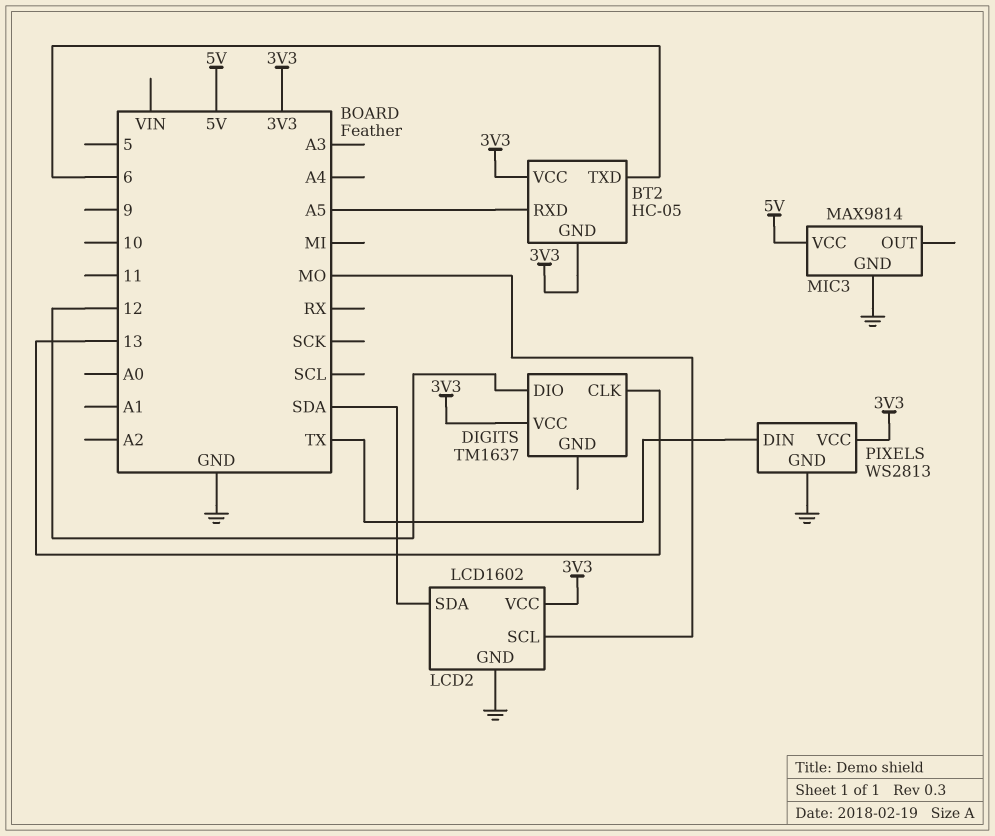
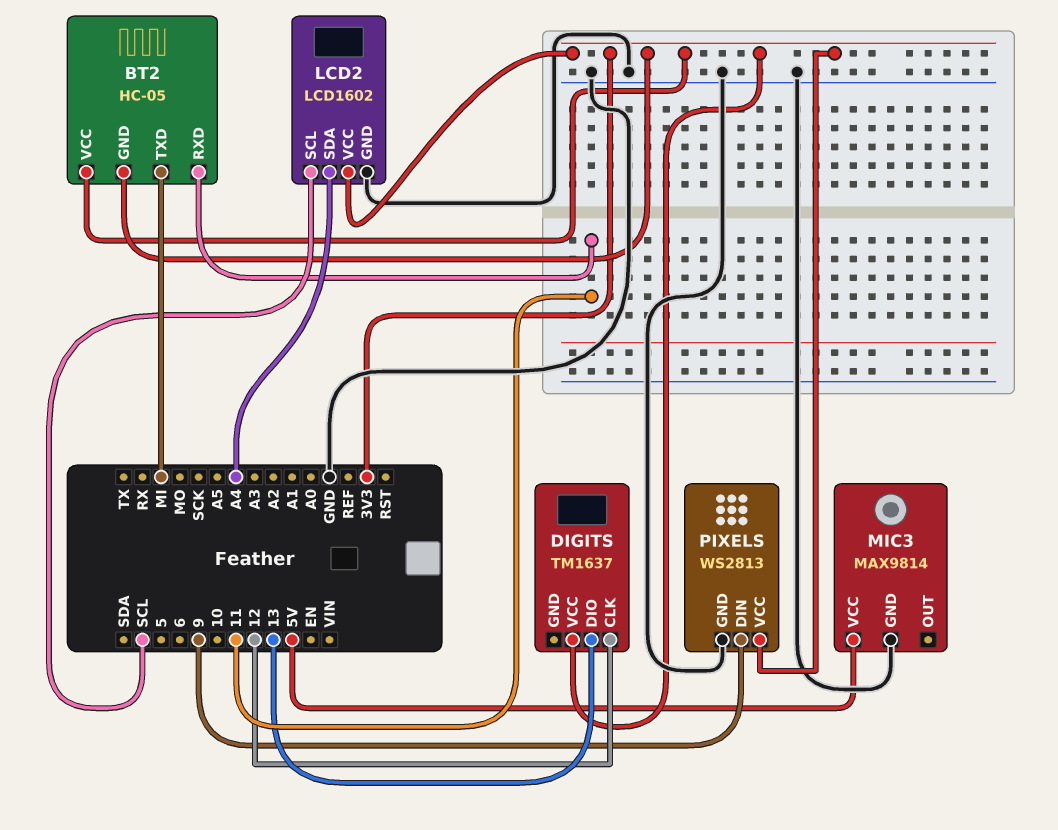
BT2 pin RXD: A5 -> 11
BT2 pin TXD: 6 -> MI
DIGITS pin CLK: 13 -> 12
DIGITS pin DIO: 12 -> 13
LCD2 pin SCL: MO -> SCL
LCD2 pin SDA: SDA -> A4
PIXELS pin DIN: TX -> 9

